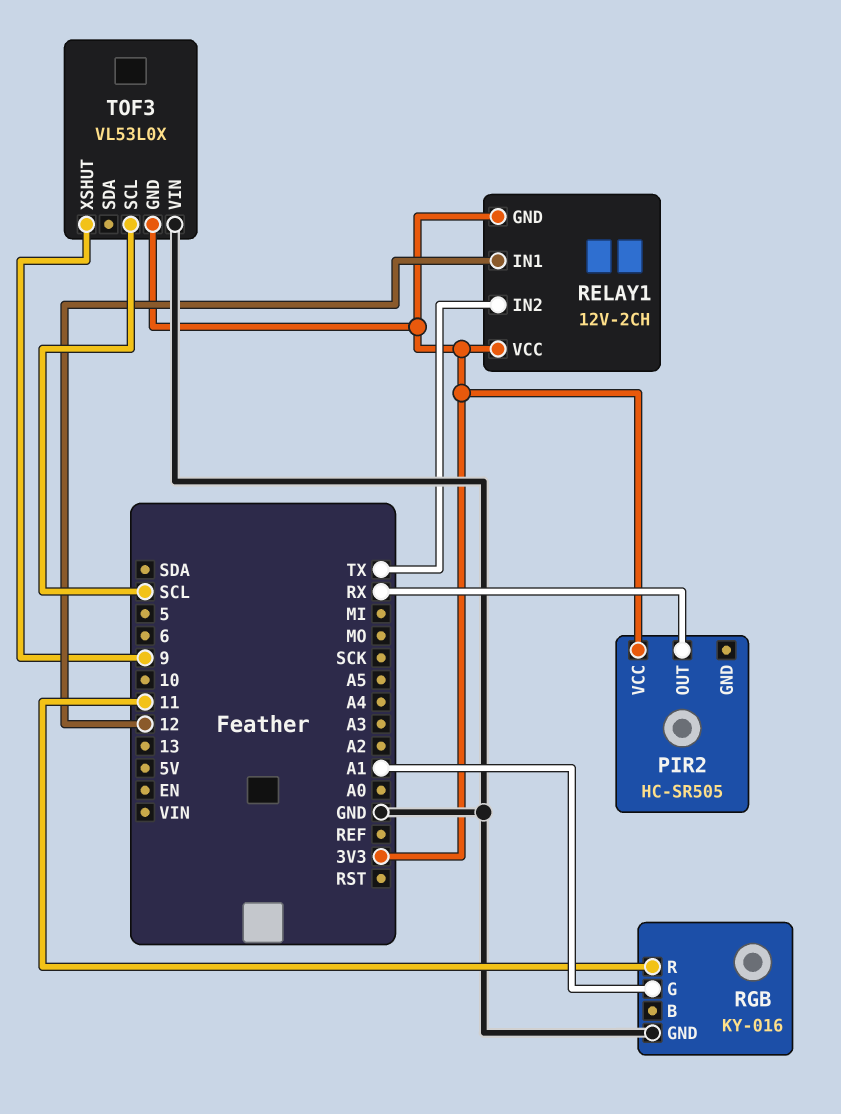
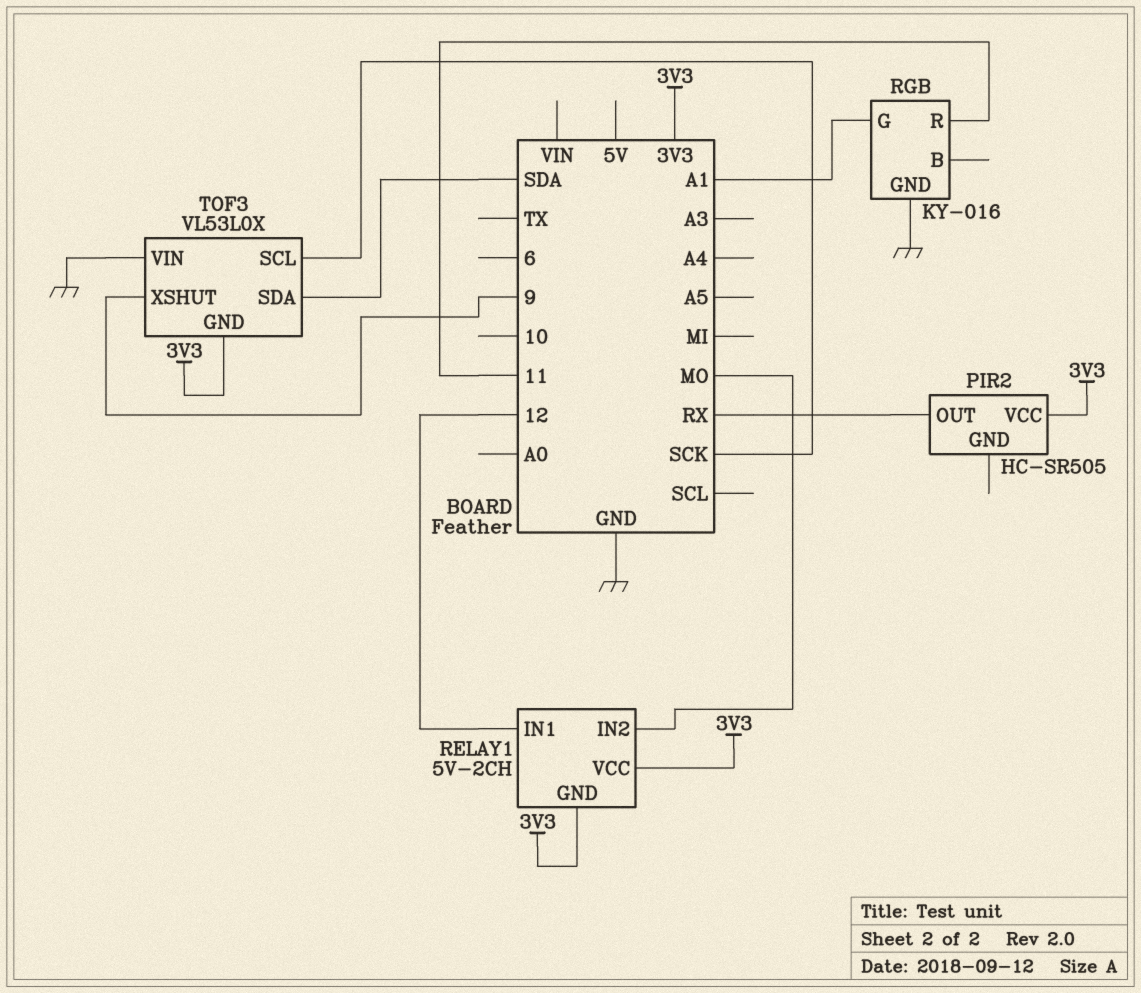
RELAY1: 12V-2CH -> 5V-2CH
RELAY1 pin IN2: TX -> MO
TOF3 pin SCL: SCL -> SCK
TOF3 pin SDA: none -> SDA

